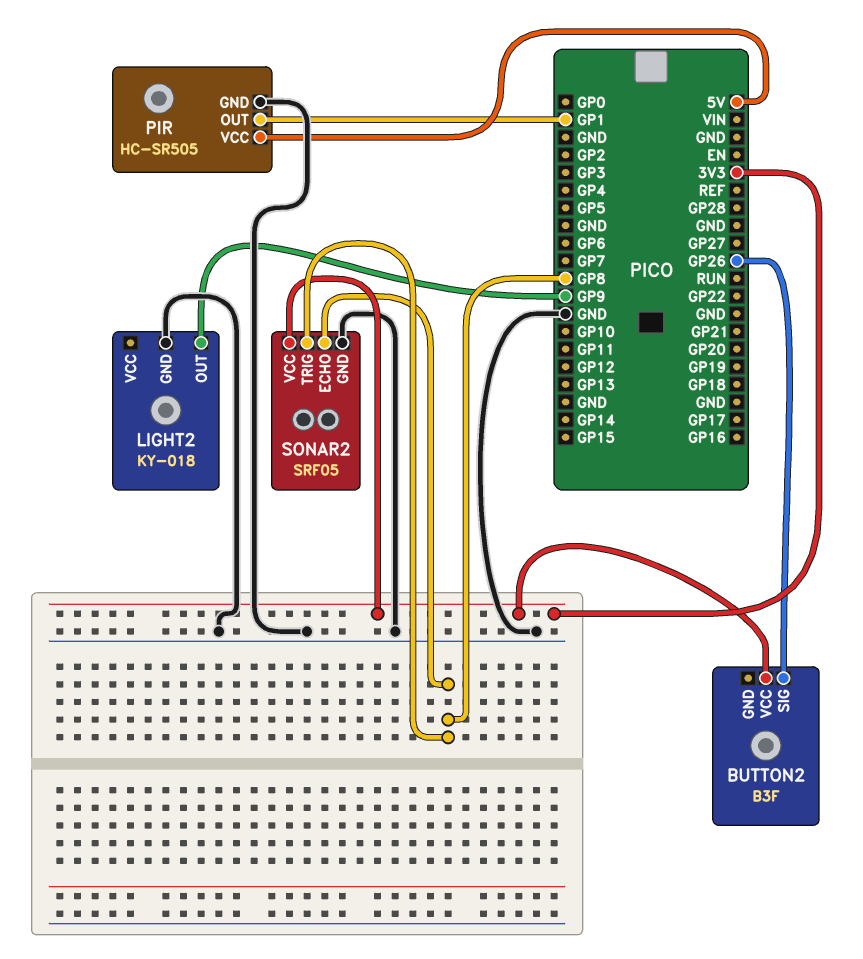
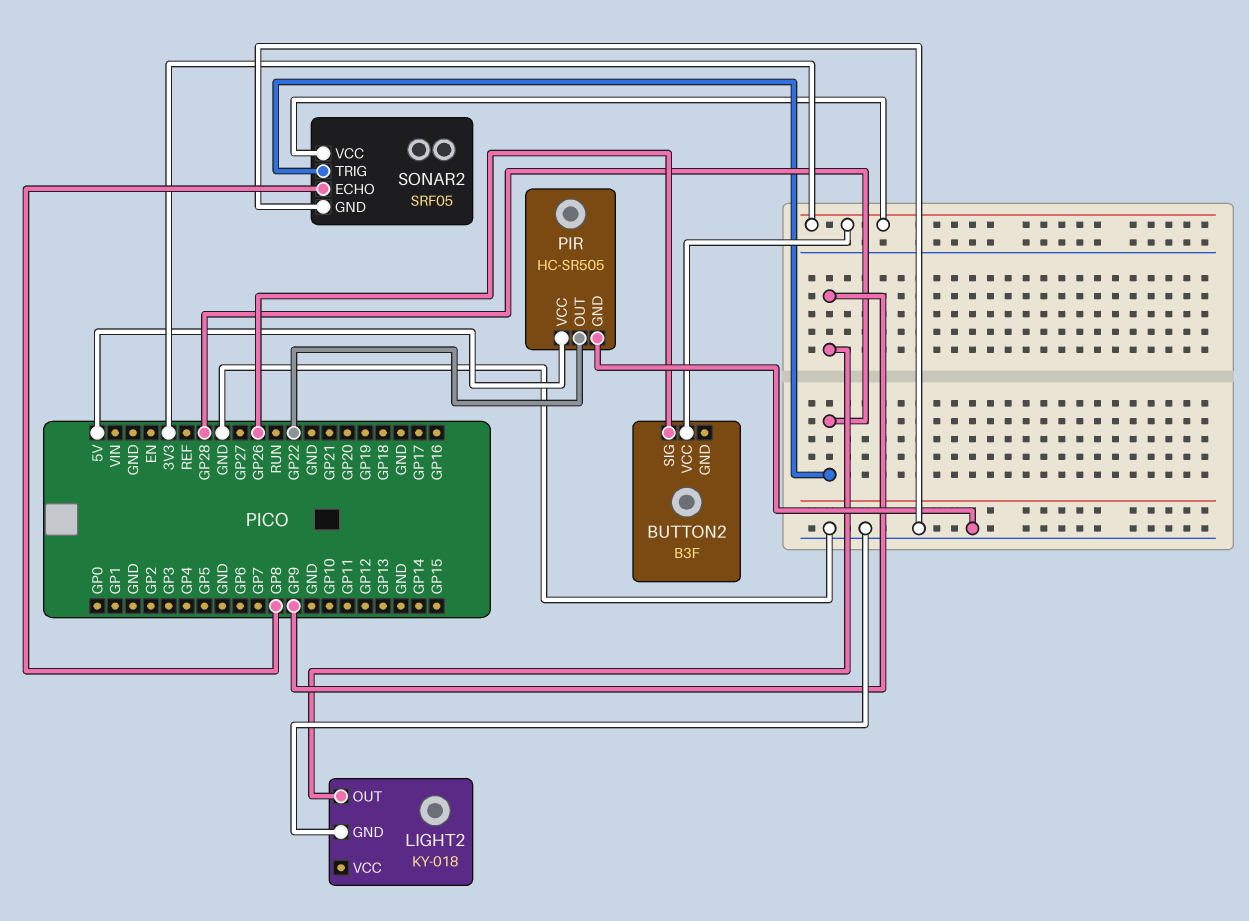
PIR pin OUT: GP1 -> GP22
SONAR2 pin TRIG: GP8 -> GP28

